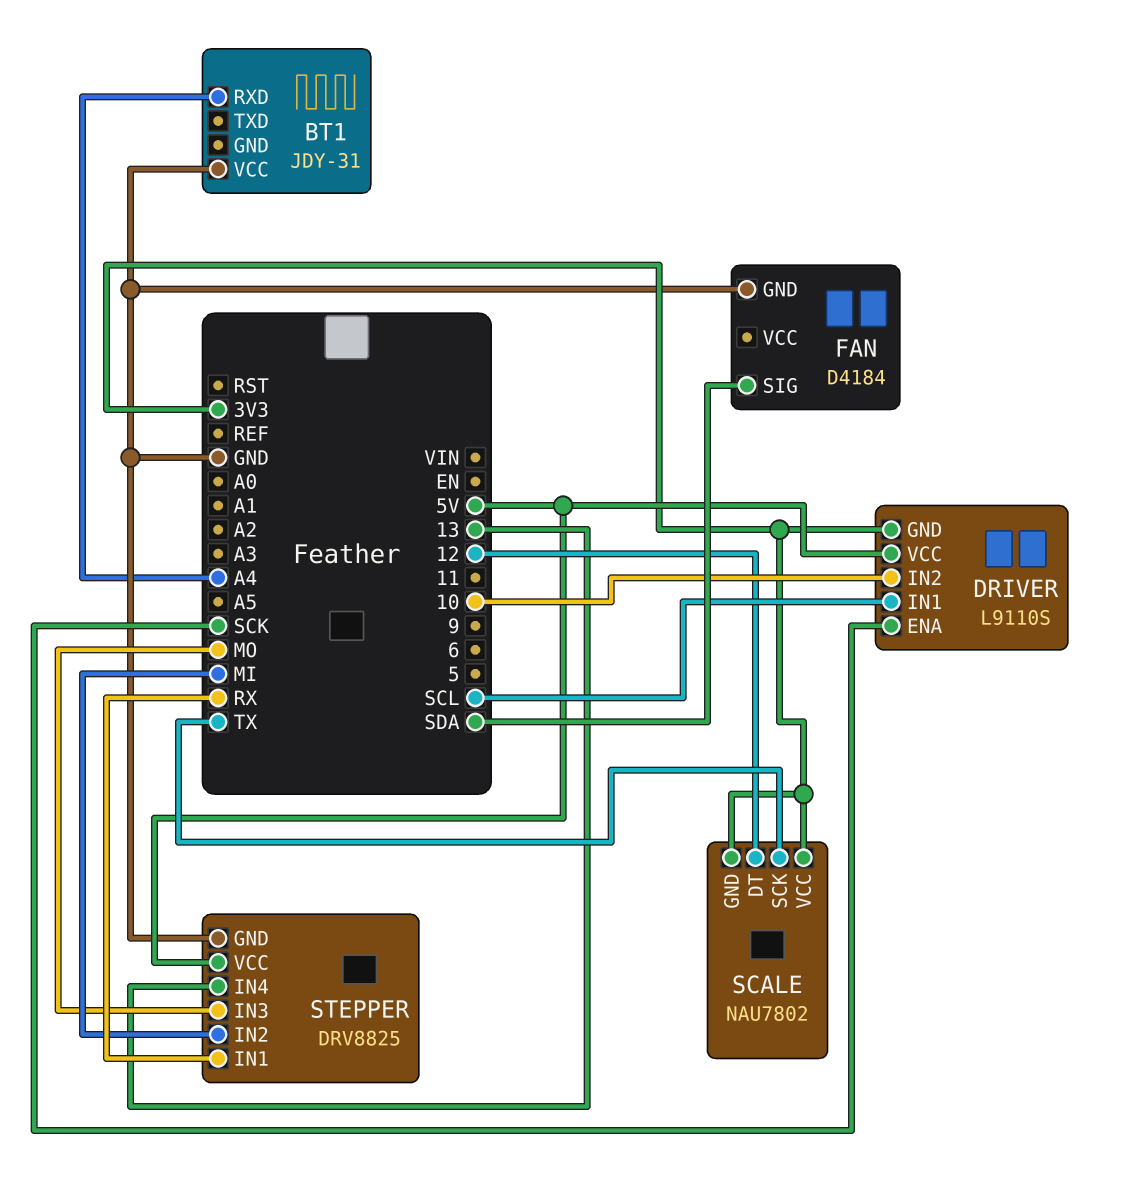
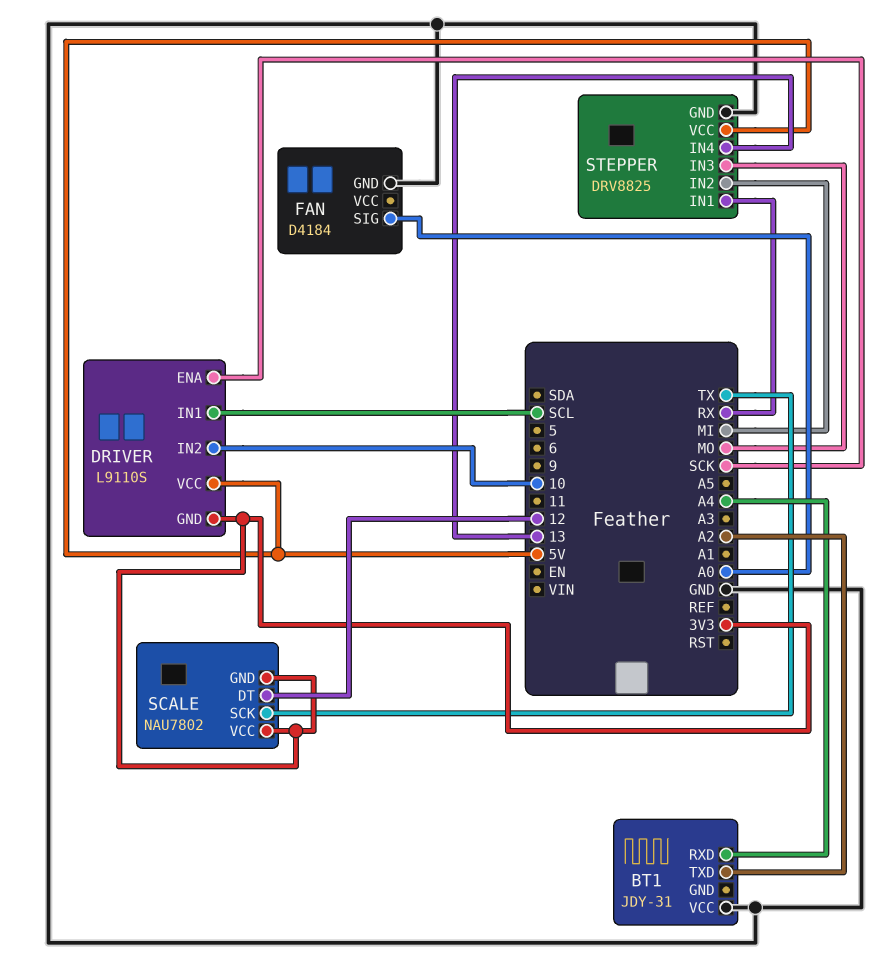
BT1 pin TXD: none -> A2
FAN pin SIG: SDA -> A0

